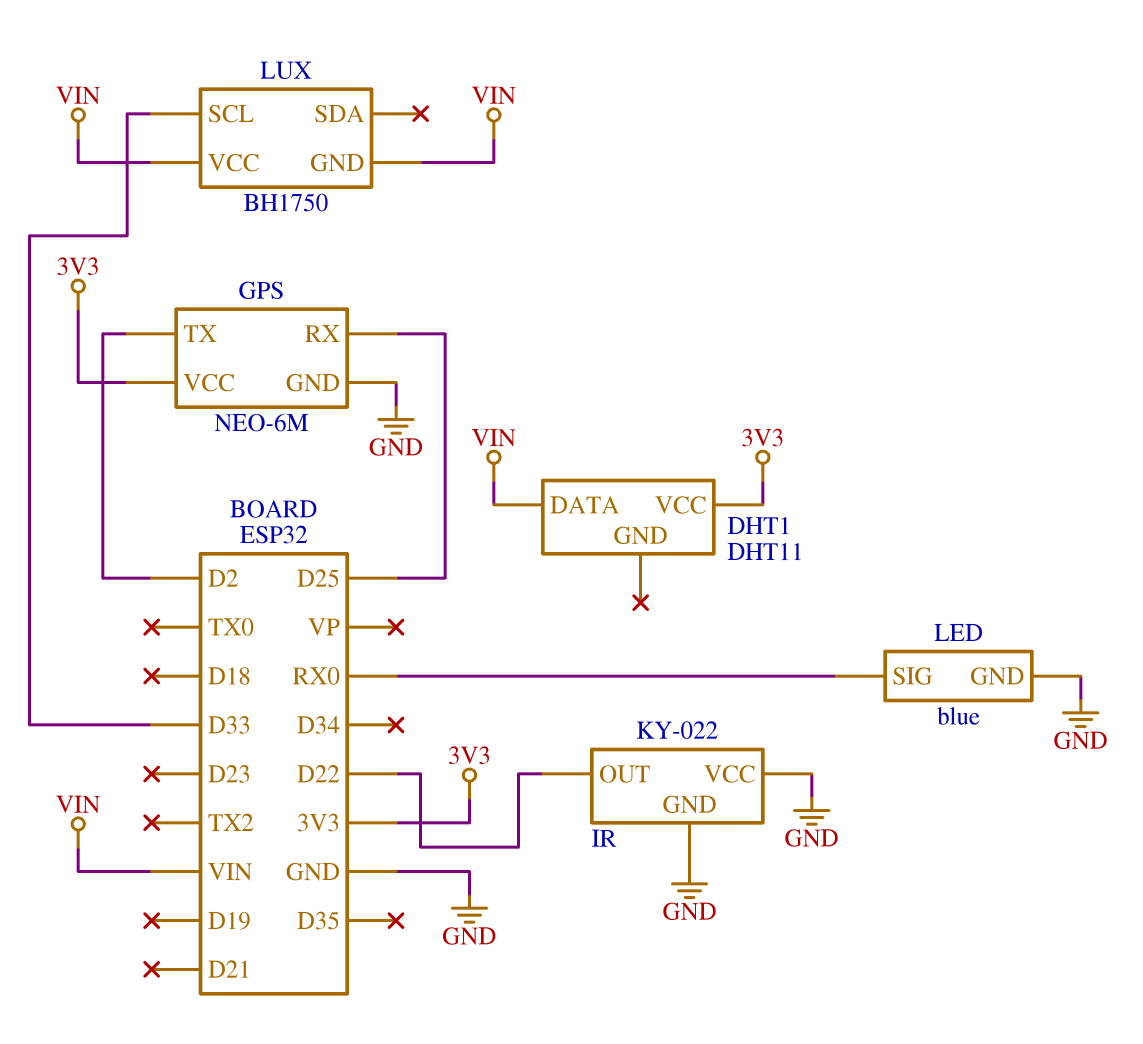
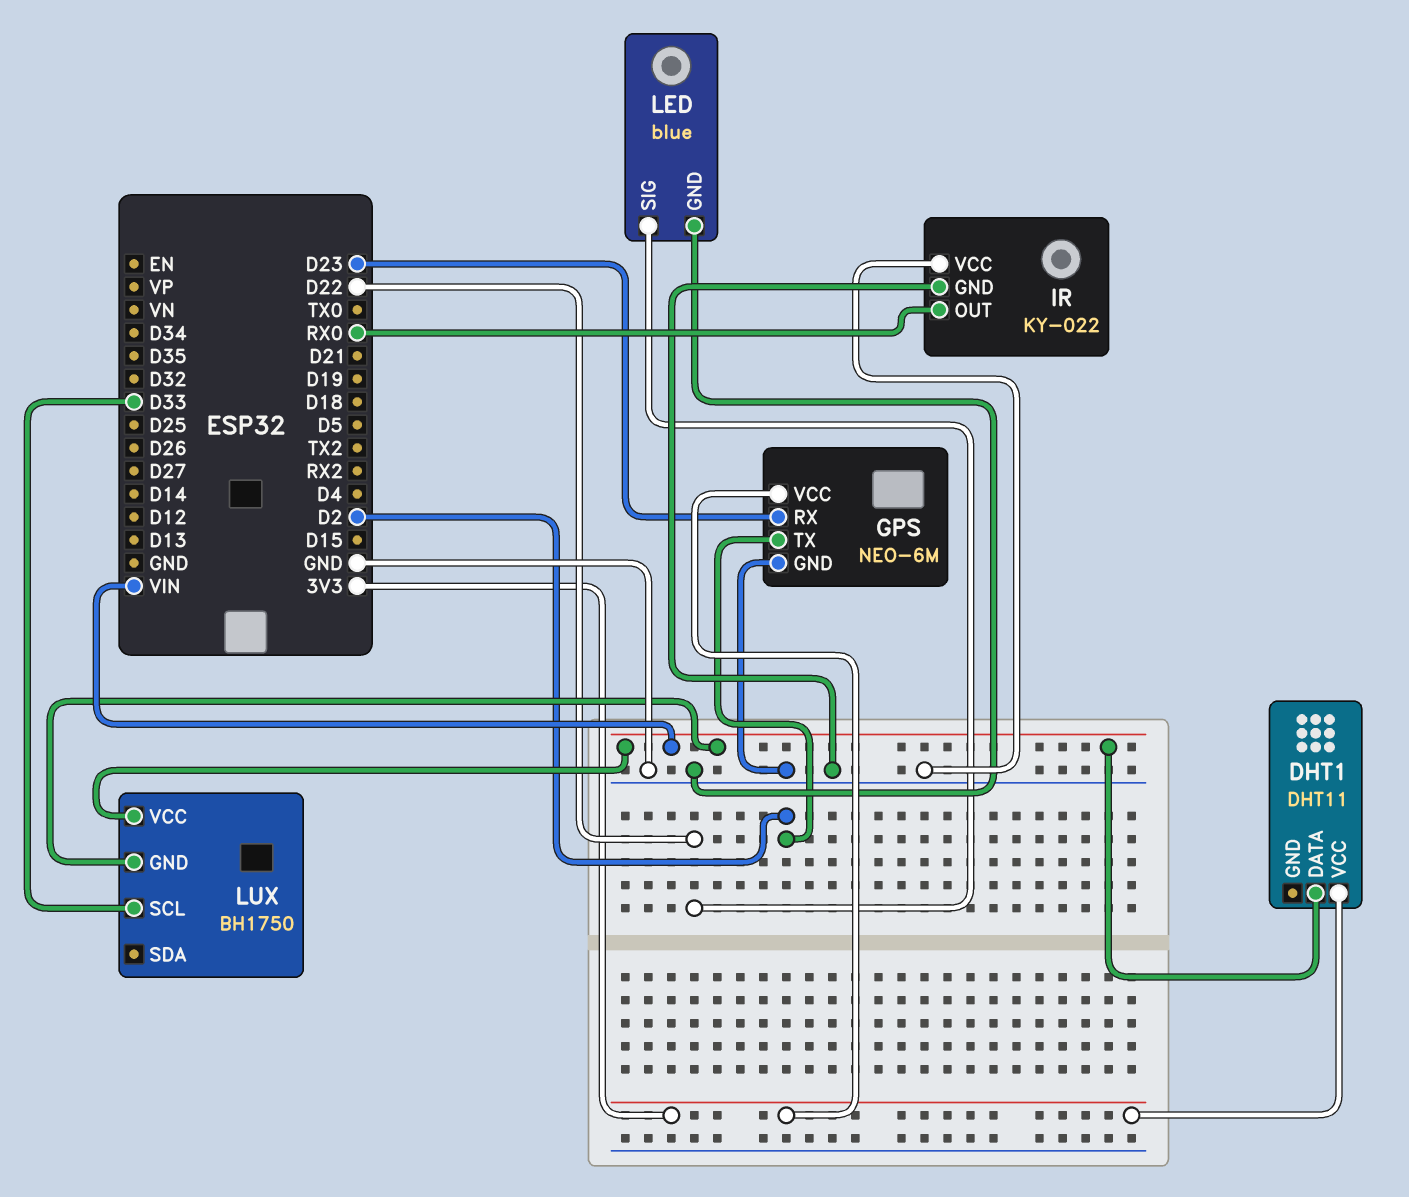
GPS pin RX: D25 -> D23
IR pin OUT: D22 -> RX0
LED pin SIG: RX0 -> D22

